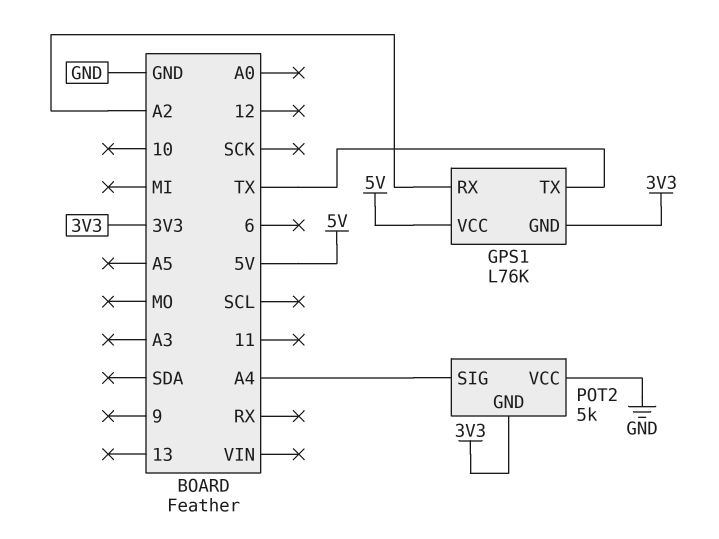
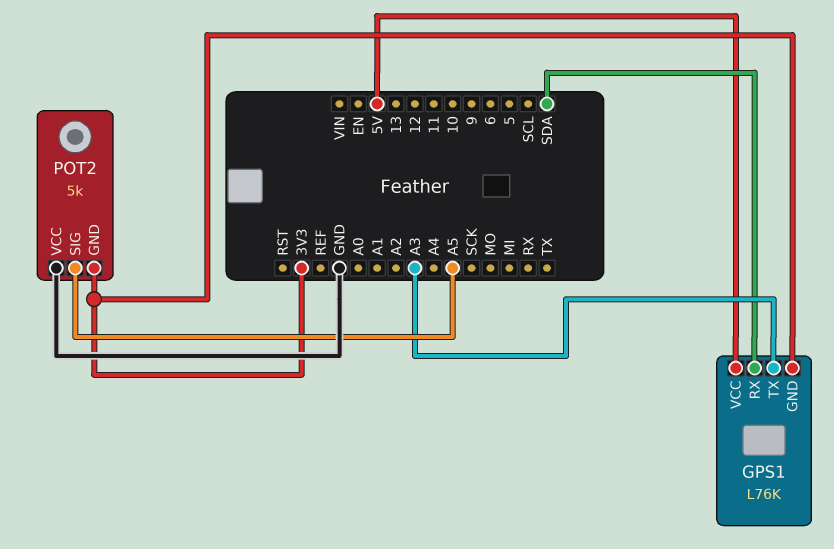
GPS1 pin RX: A2 -> SDA
GPS1 pin TX: TX -> A3
POT2 pin SIG: A4 -> A5

